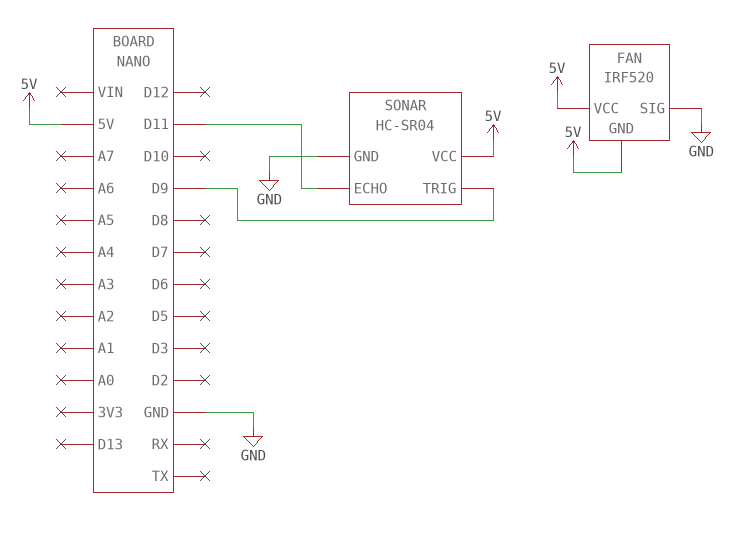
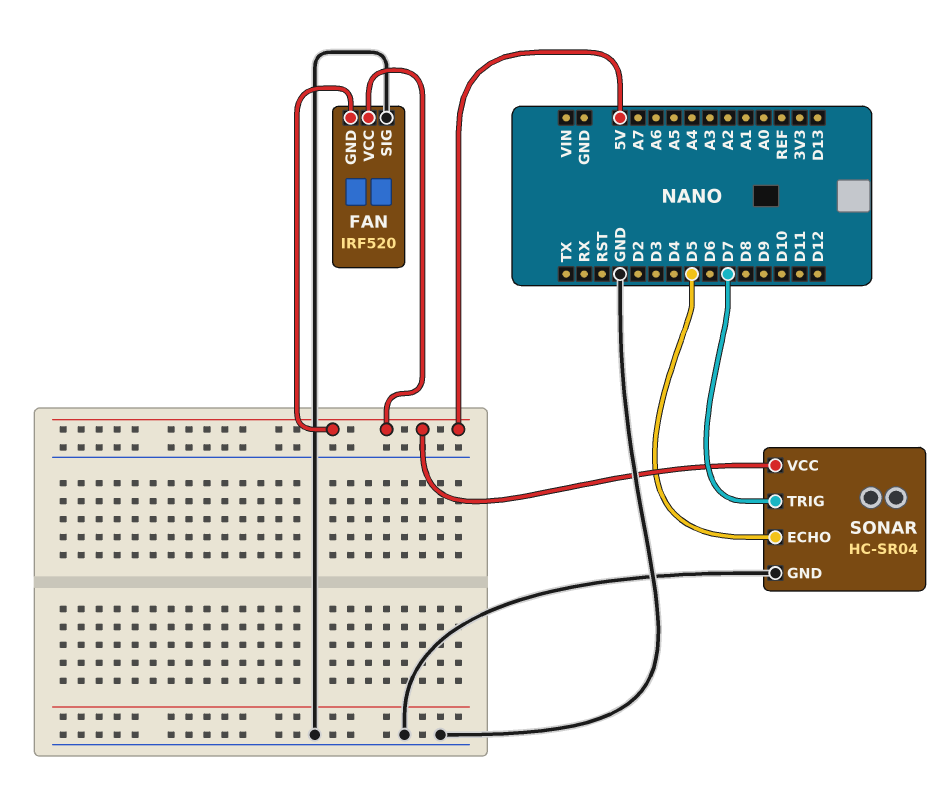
SONAR pin ECHO: D11 -> D5
SONAR pin TRIG: D9 -> D7

